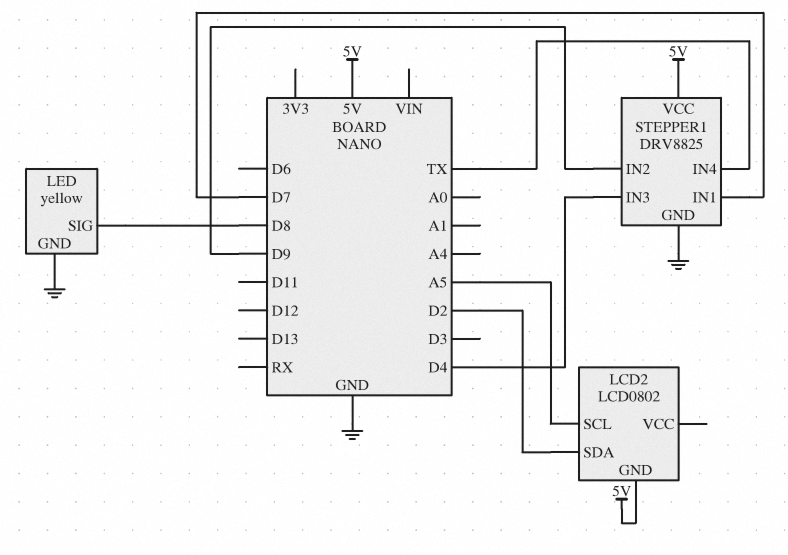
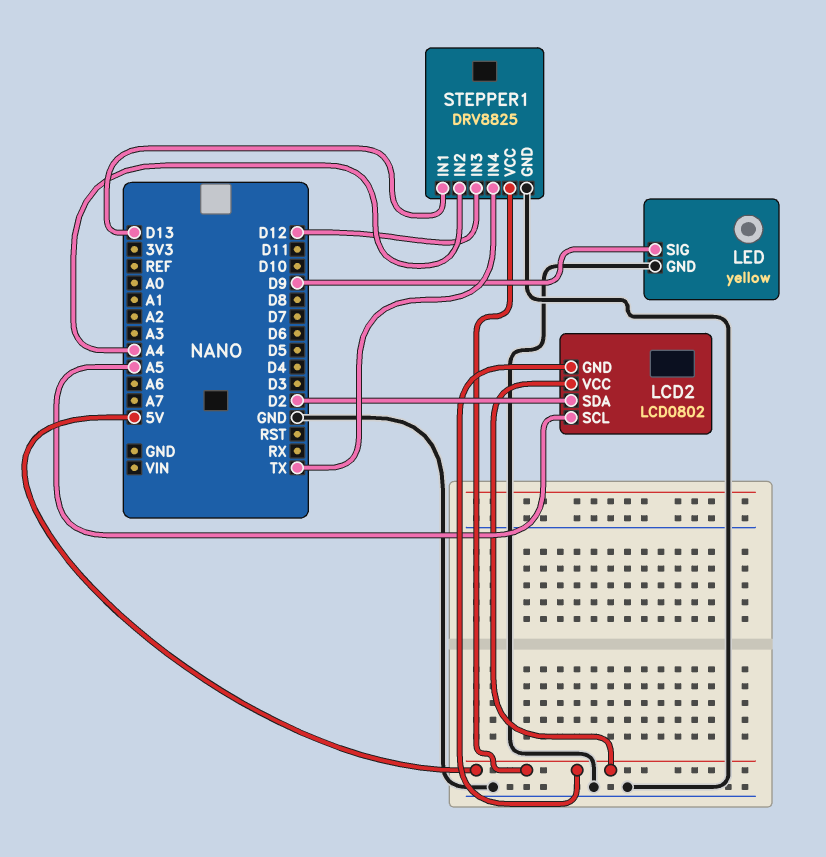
LCD2 pin VCC: none -> 5V
LED pin SIG: D8 -> D9
STEPPER1 pin IN1: D7 -> D13
STEPPER1 pin IN2: D9 -> A4
STEPPER1 pin IN3: D4 -> D12

